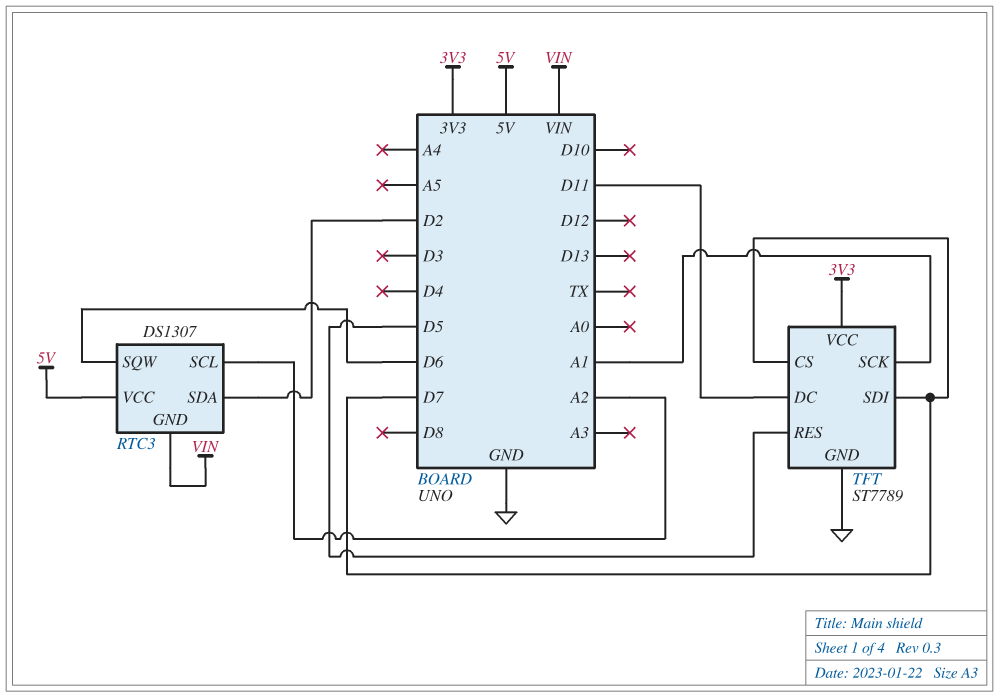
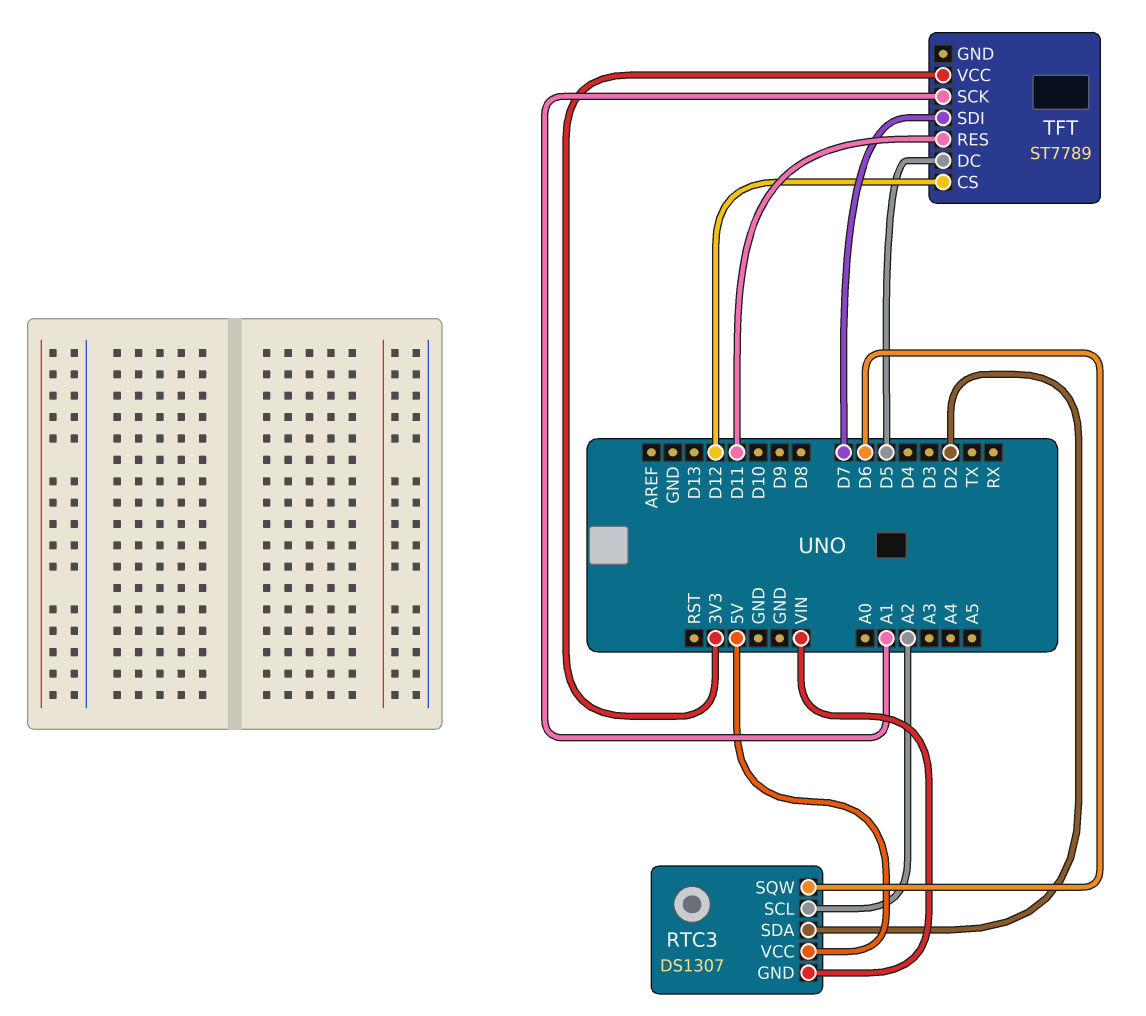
TFT pin CS: D7 -> D12
TFT pin DC: D11 -> D5
TFT pin GND: GND -> none
TFT pin RES: D5 -> D11

